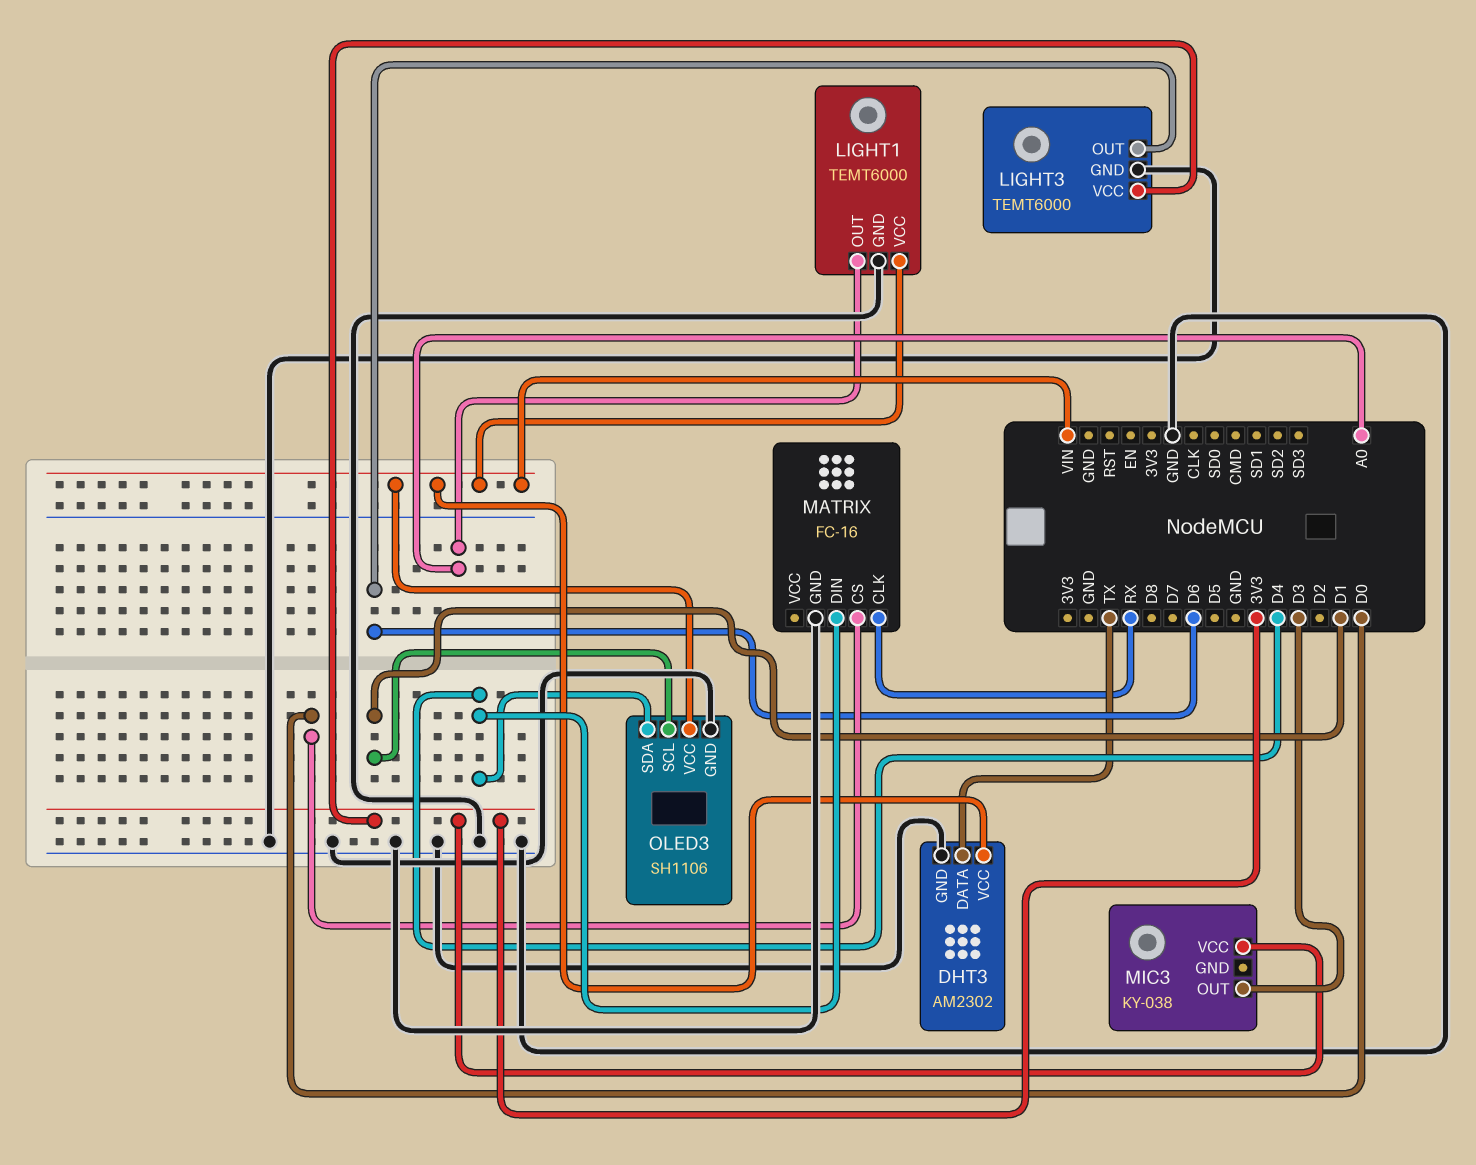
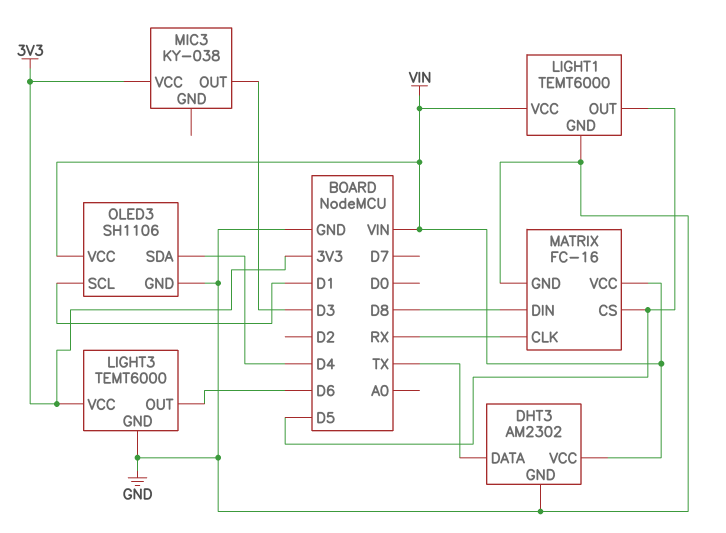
LIGHT1 pin OUT: A0 -> D5
MATRIX pin CS: D0 -> D5
MATRIX pin DIN: D4 -> D8
MATRIX pin VCC: none -> VIN

